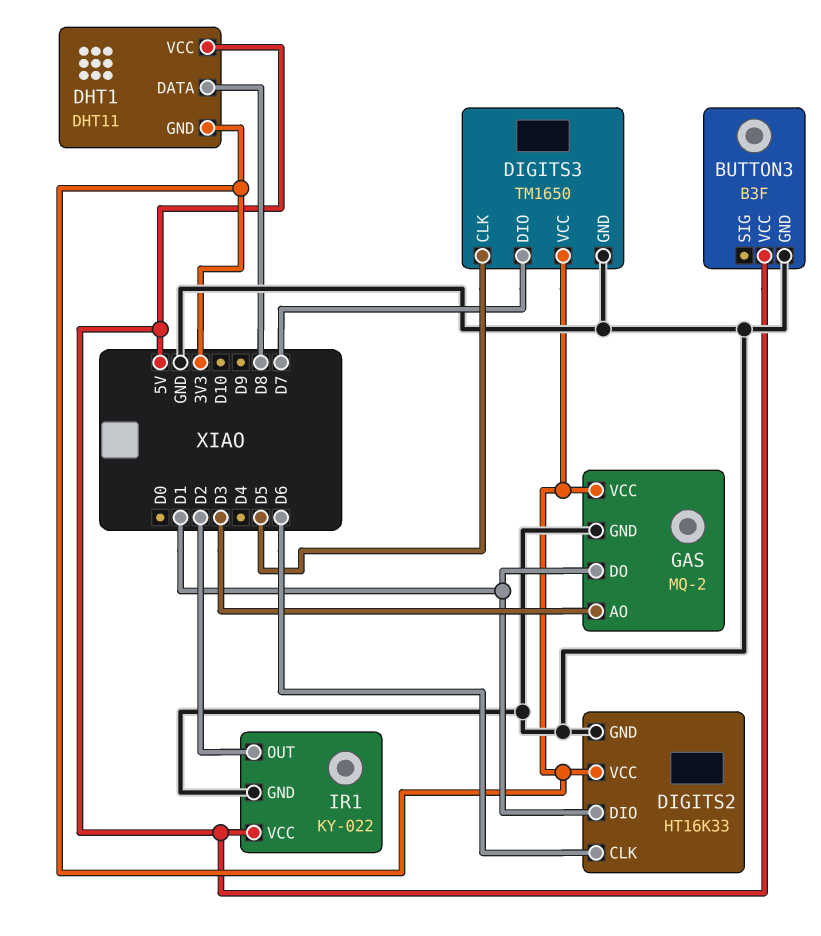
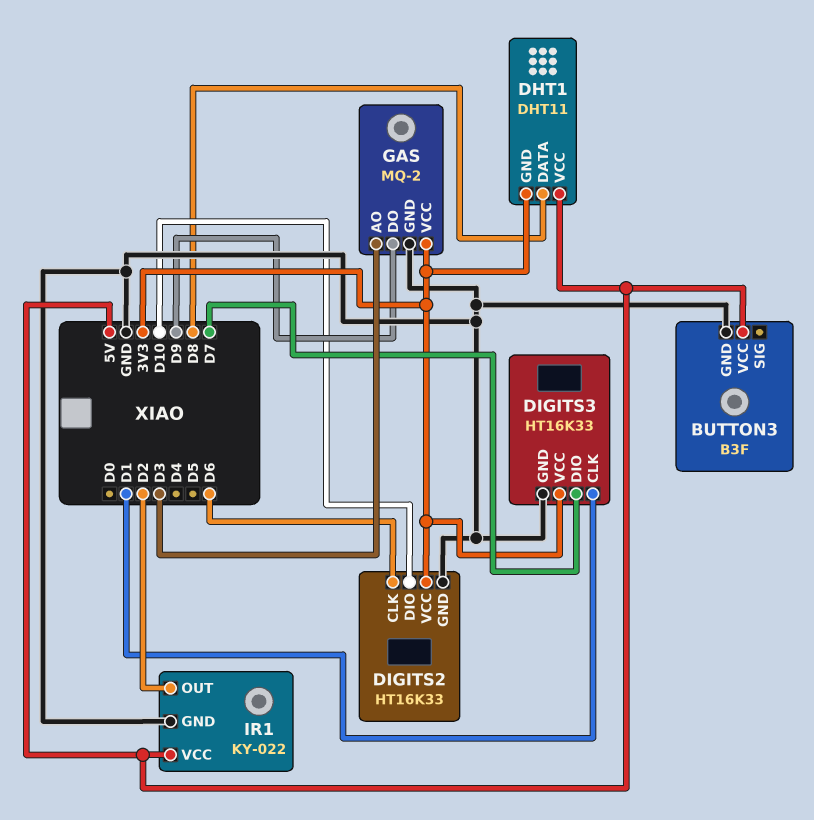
DIGITS2 pin DIO: D1 -> D10
DIGITS3: TM1650 -> HT16K33
DIGITS3 pin CLK: D5 -> D1
GAS pin DO: D1 -> D9

